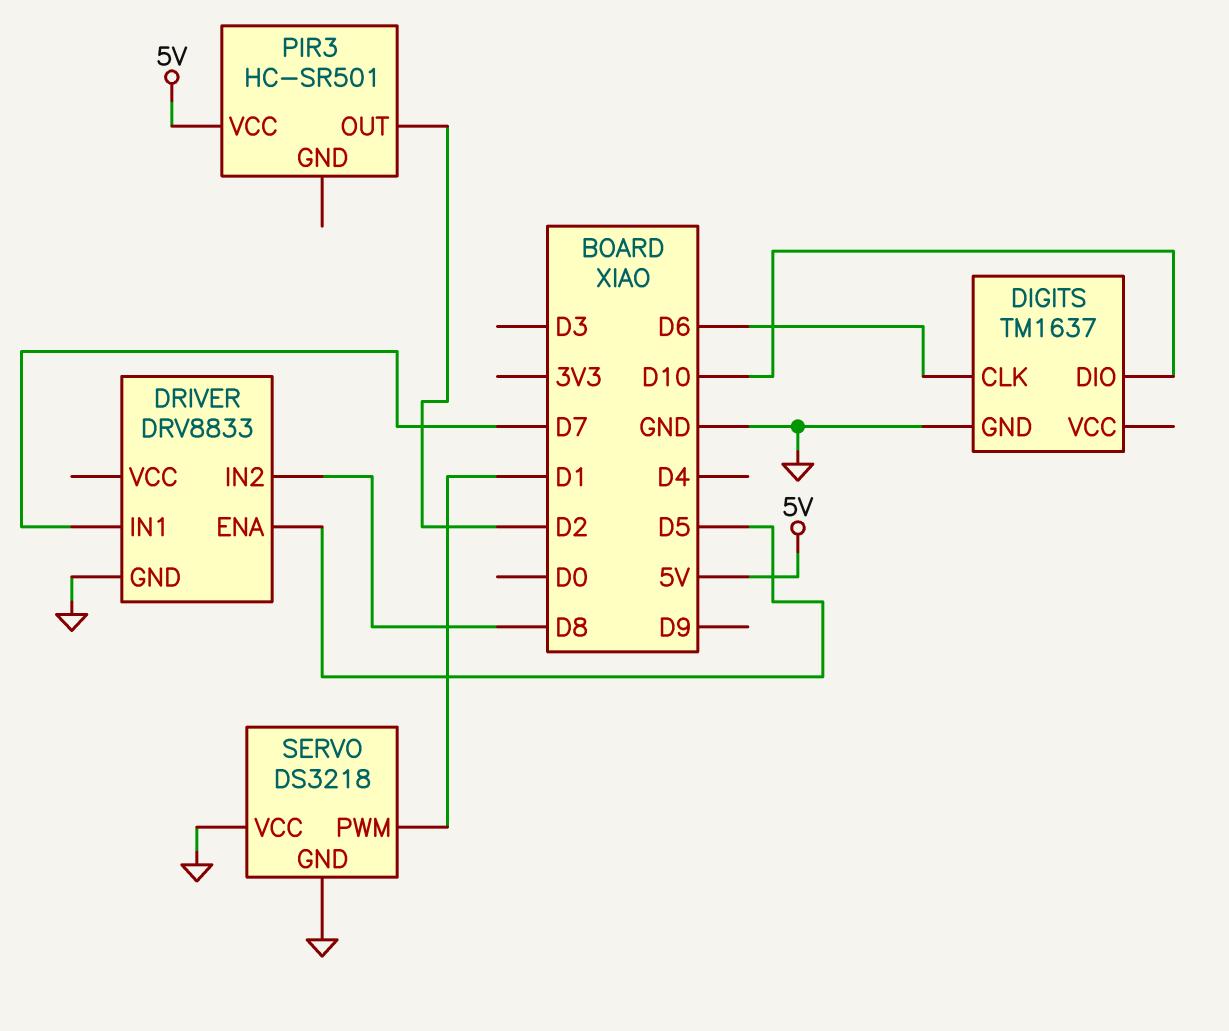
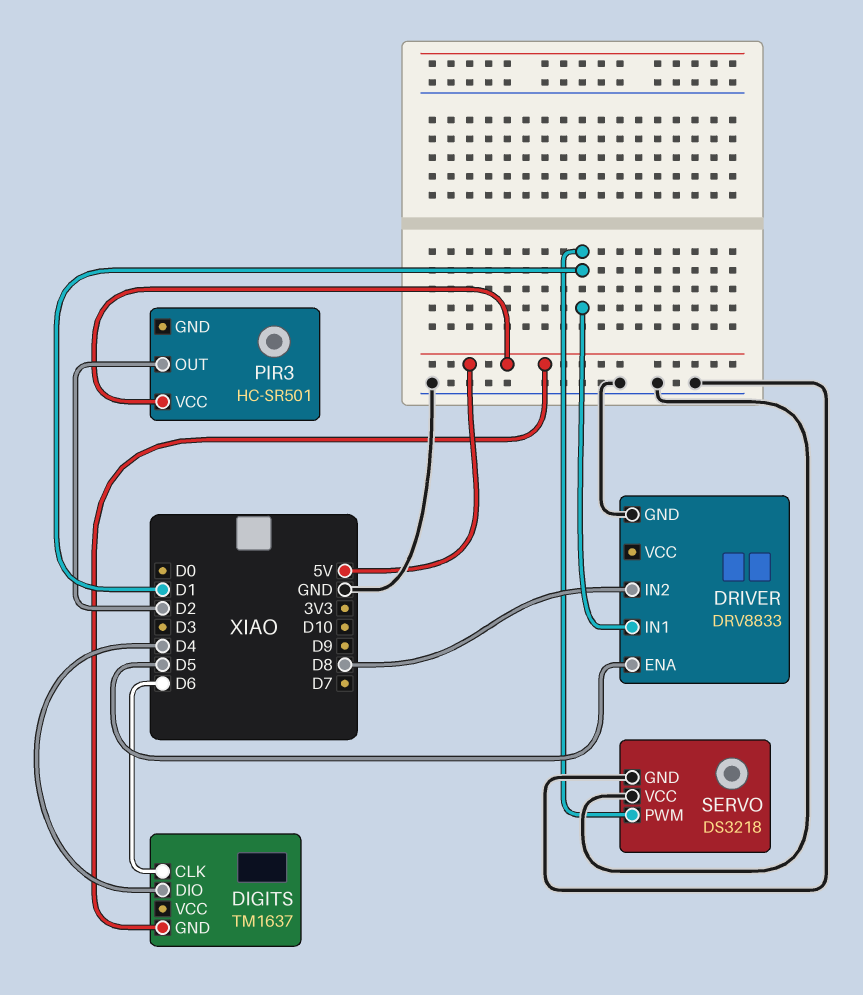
DIGITS pin DIO: D10 -> D4
DIGITS pin GND: GND -> 5V
DRIVER pin IN1: D7 -> D1

